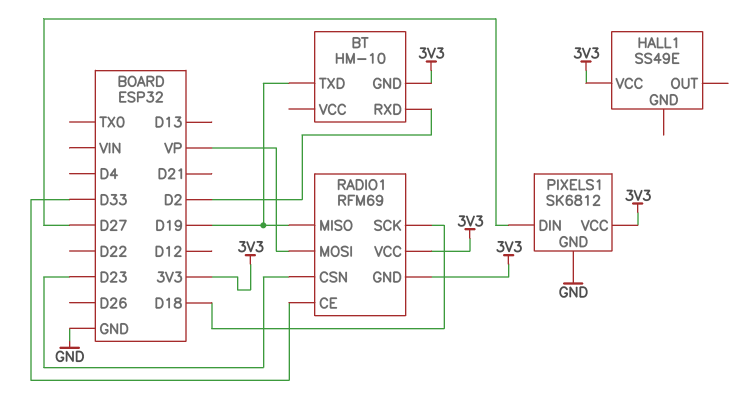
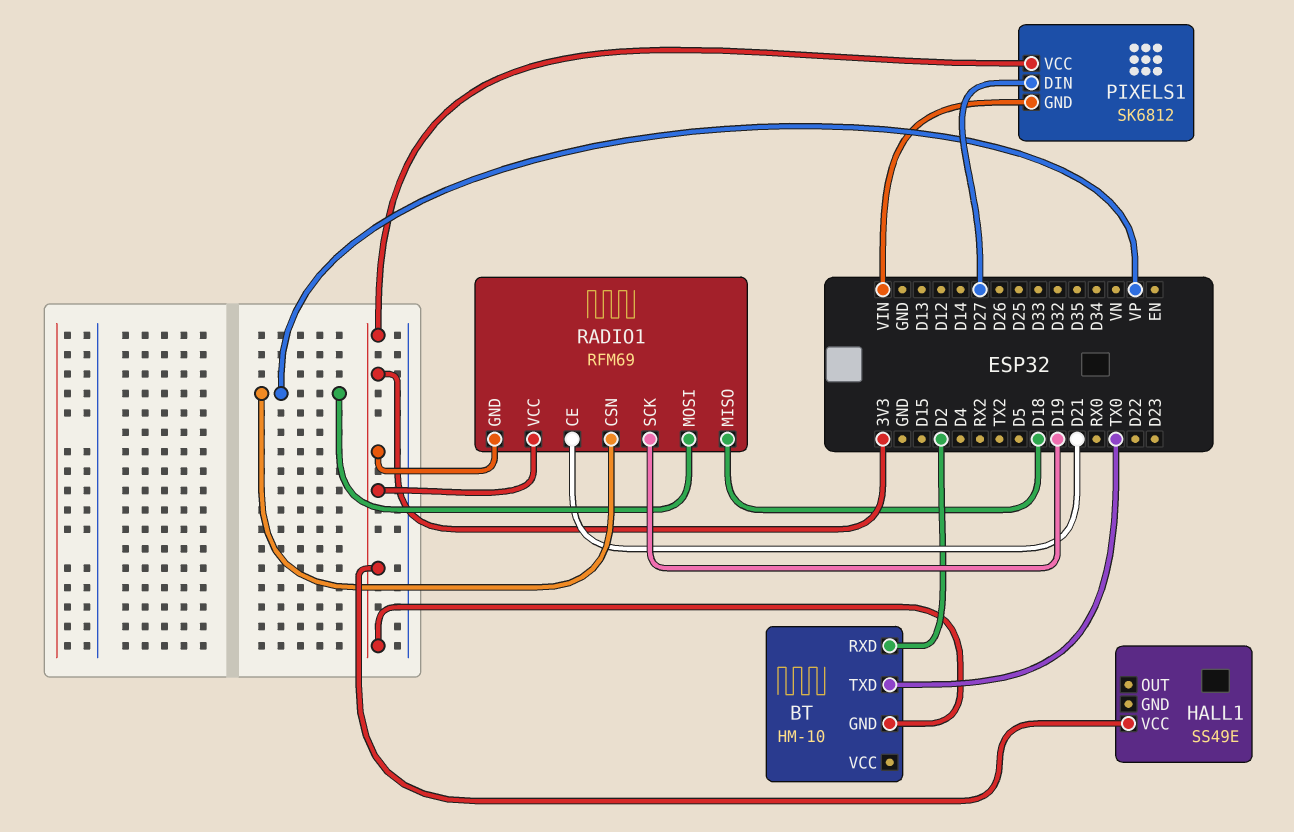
BT pin TXD: D19 -> TX0
PIXELS1 pin GND: GND -> VIN
RADIO1 pin CE: D33 -> D21
RADIO1 pin CSN: D23 -> VP
RADIO1 pin MISO: D19 -> D18
RADIO1 pin SCK: D18 -> D19

